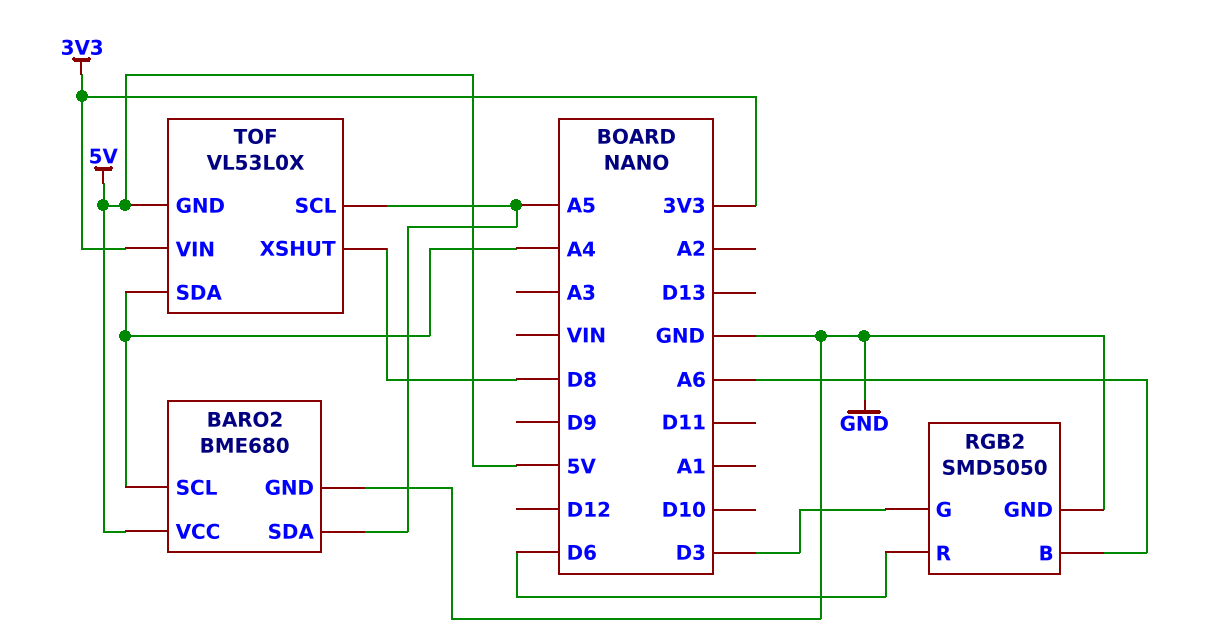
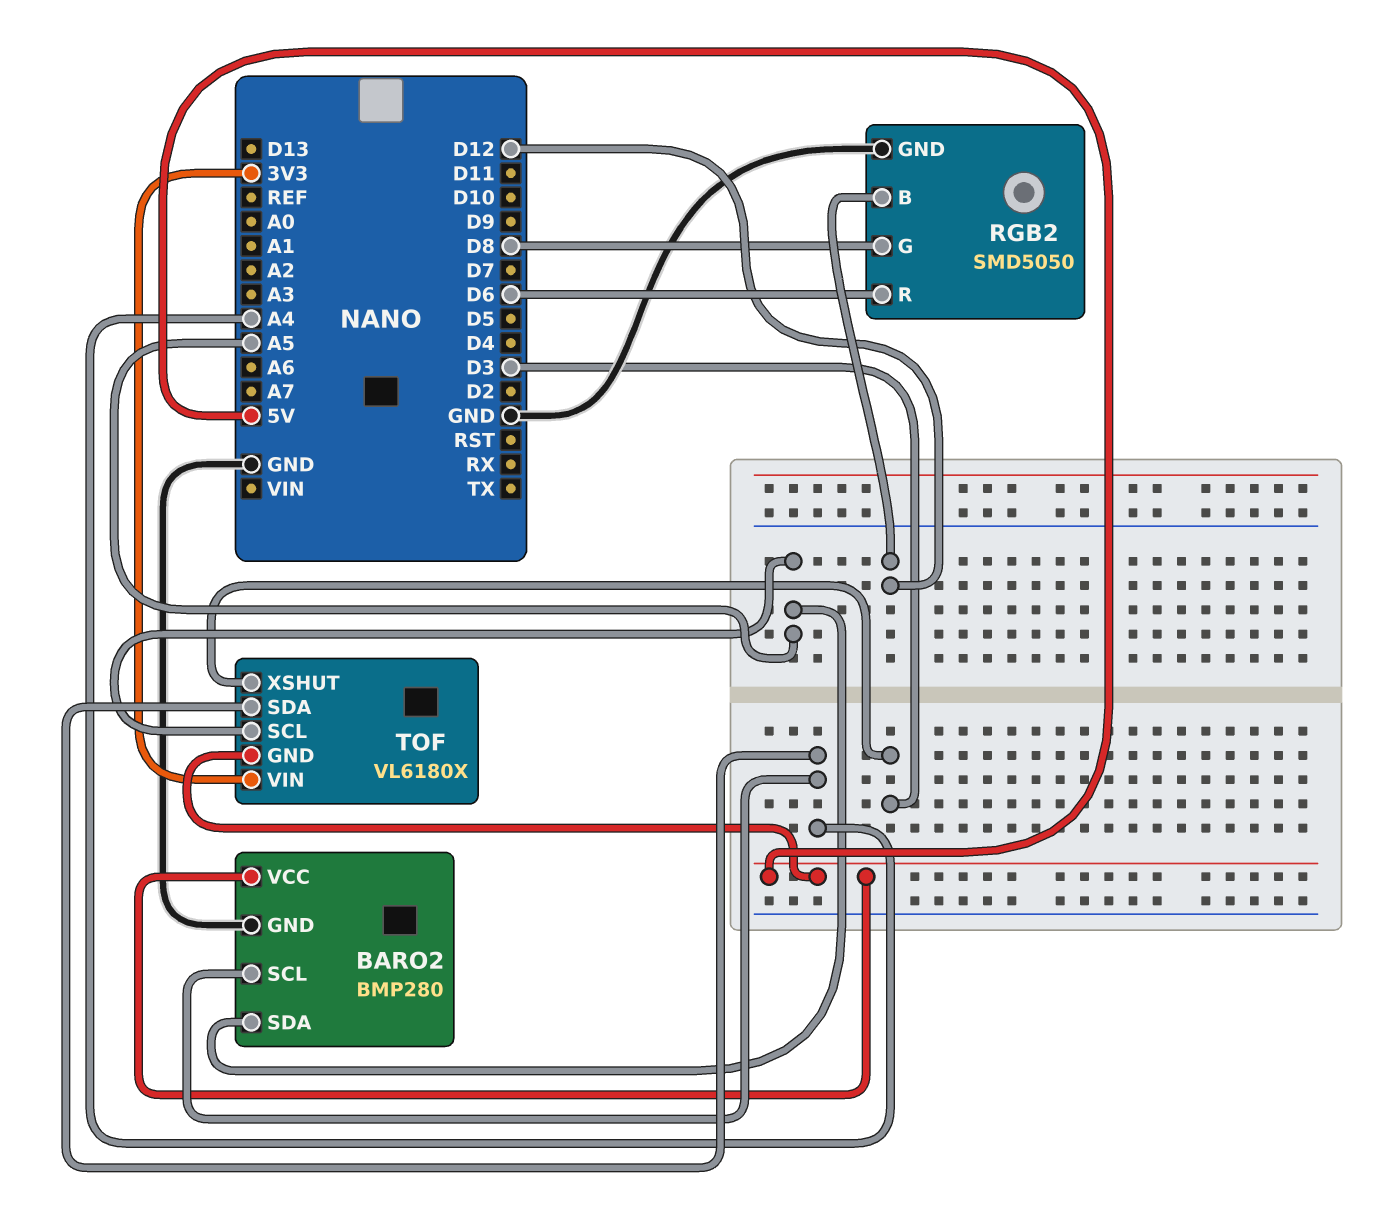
BARO2: BME680 -> BMP280
RGB2 pin B: A6 -> D12
RGB2 pin G: D3 -> D8
TOF: VL53L0X -> VL6180X
TOF pin XSHUT: D8 -> D3

